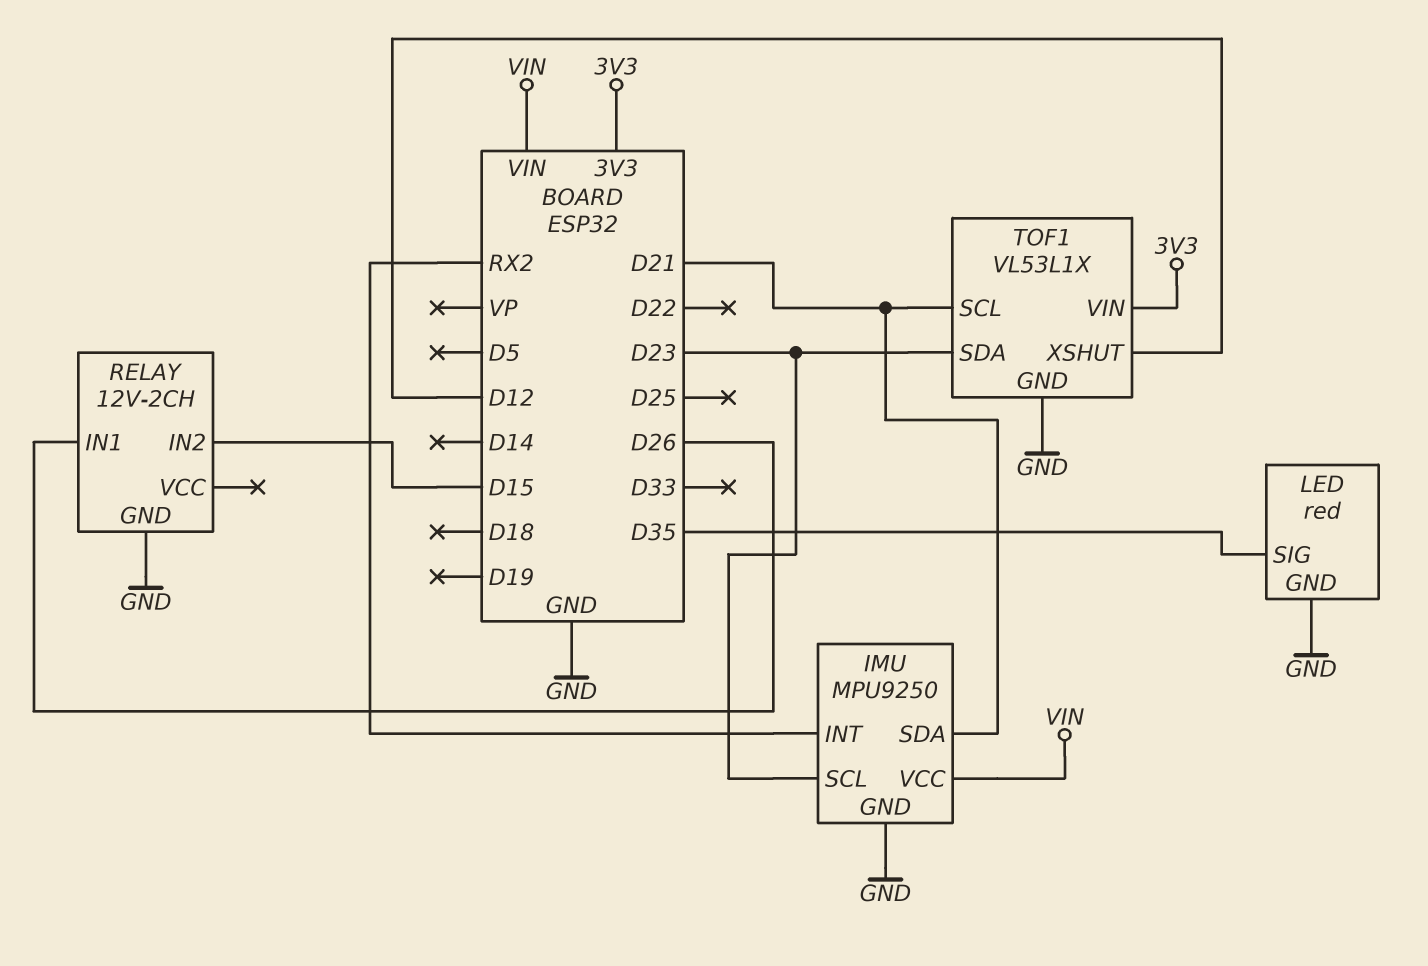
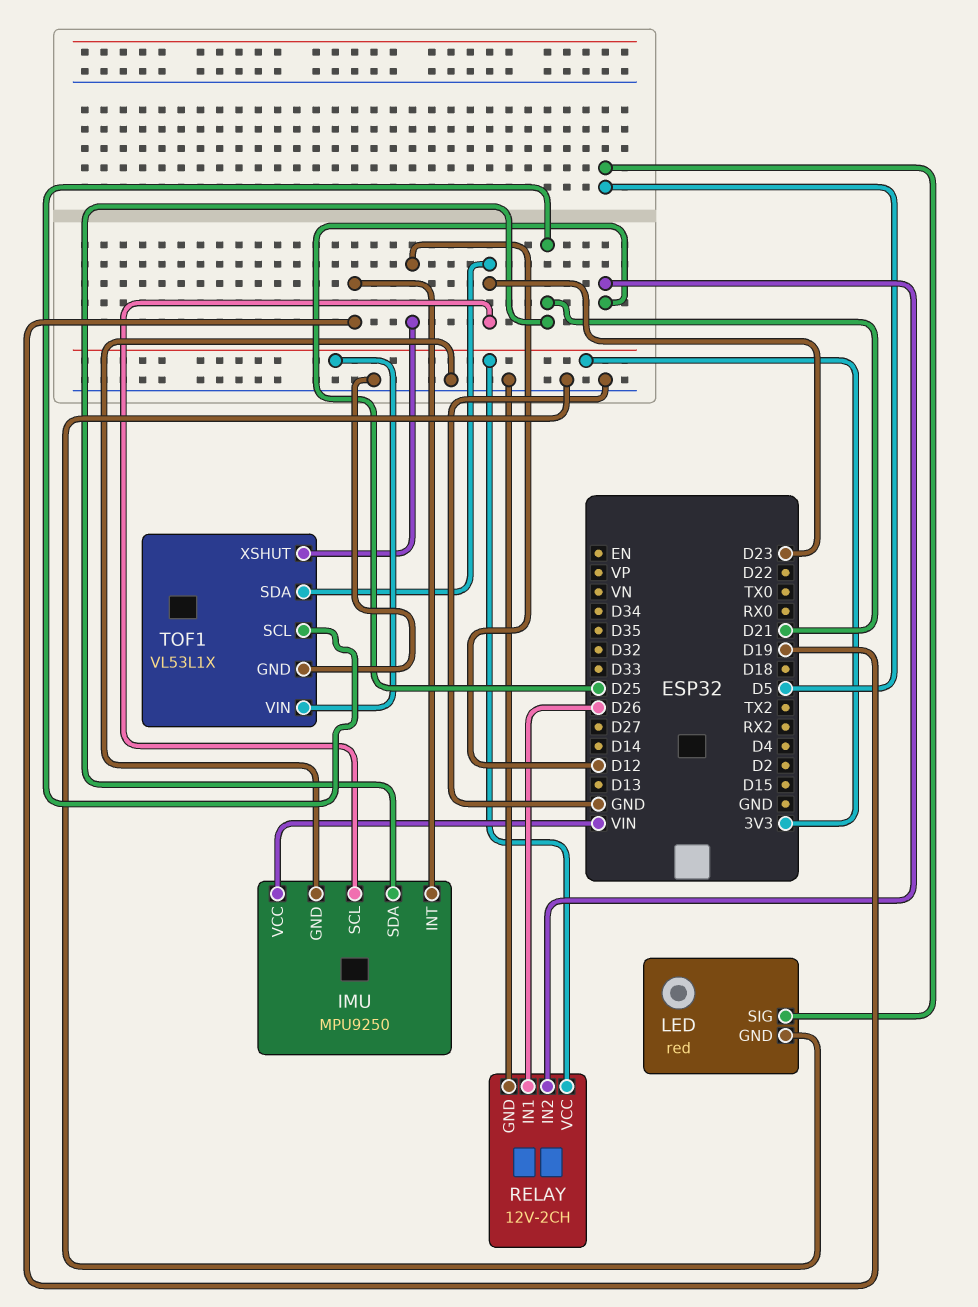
IMU pin INT: RX2 -> D19
LED pin SIG: D35 -> D5
RELAY pin IN2: D15 -> D25
RELAY pin VCC: none -> 3V3

